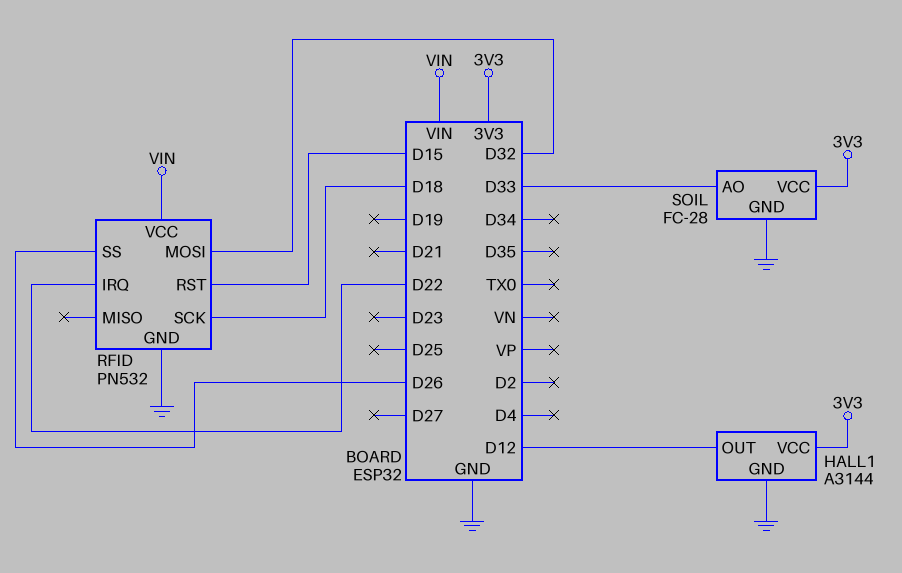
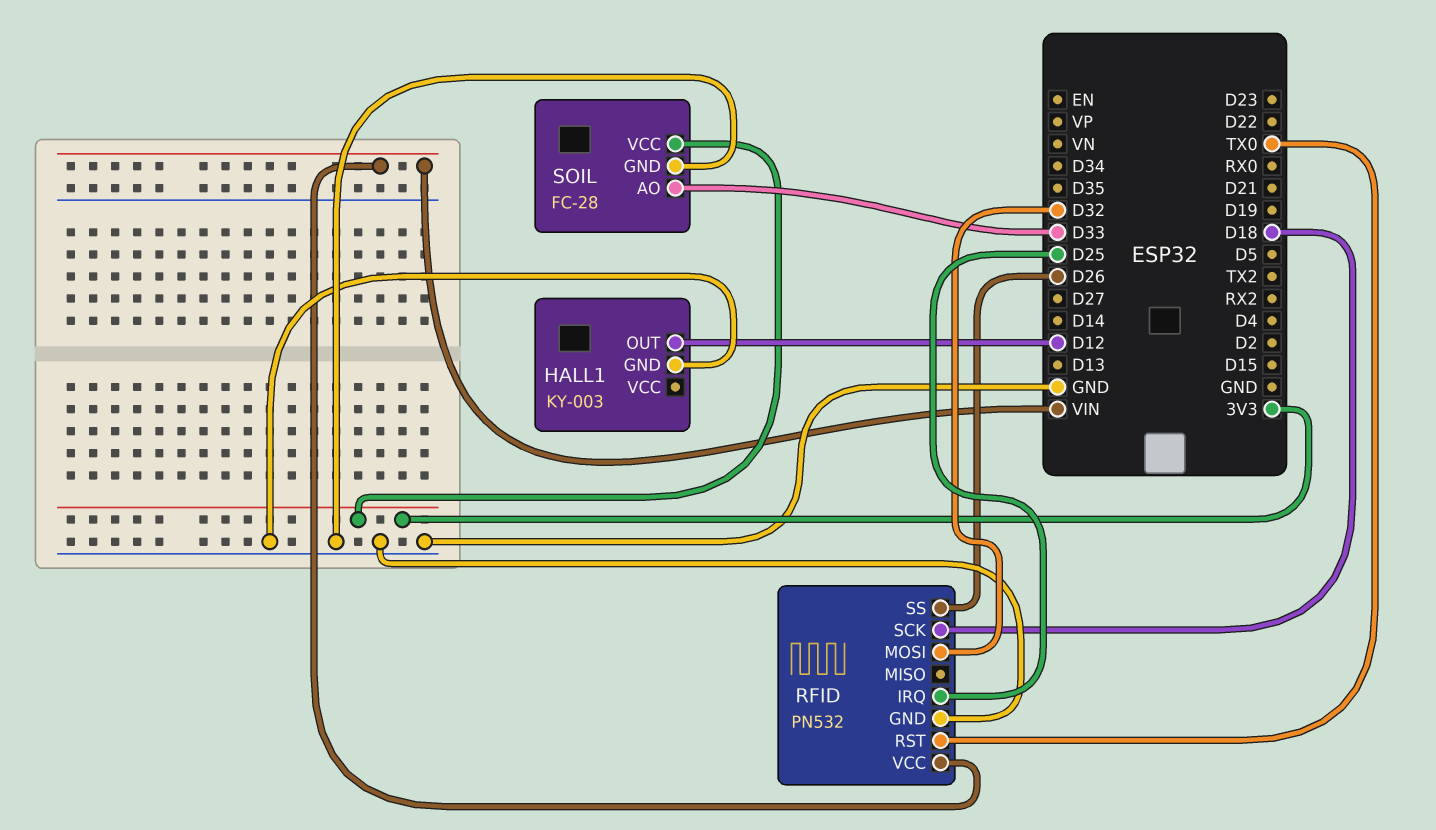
HALL1: A3144 -> KY-003
HALL1 pin VCC: 3V3 -> none
RFID pin IRQ: D22 -> D25
RFID pin RST: D15 -> TX0

